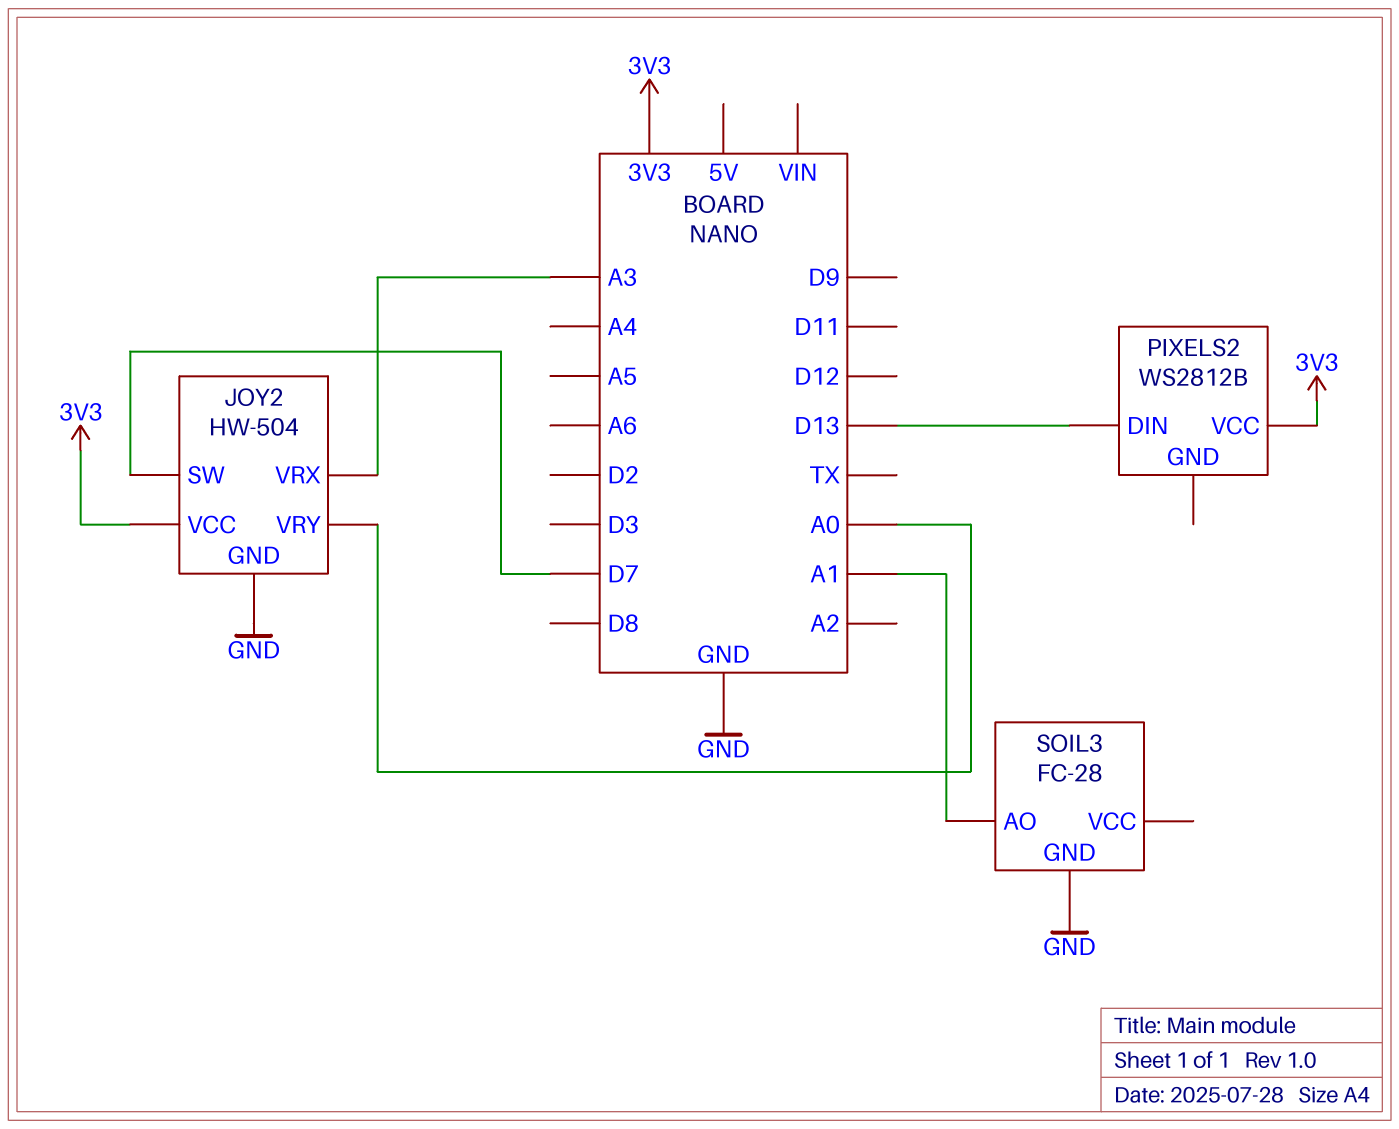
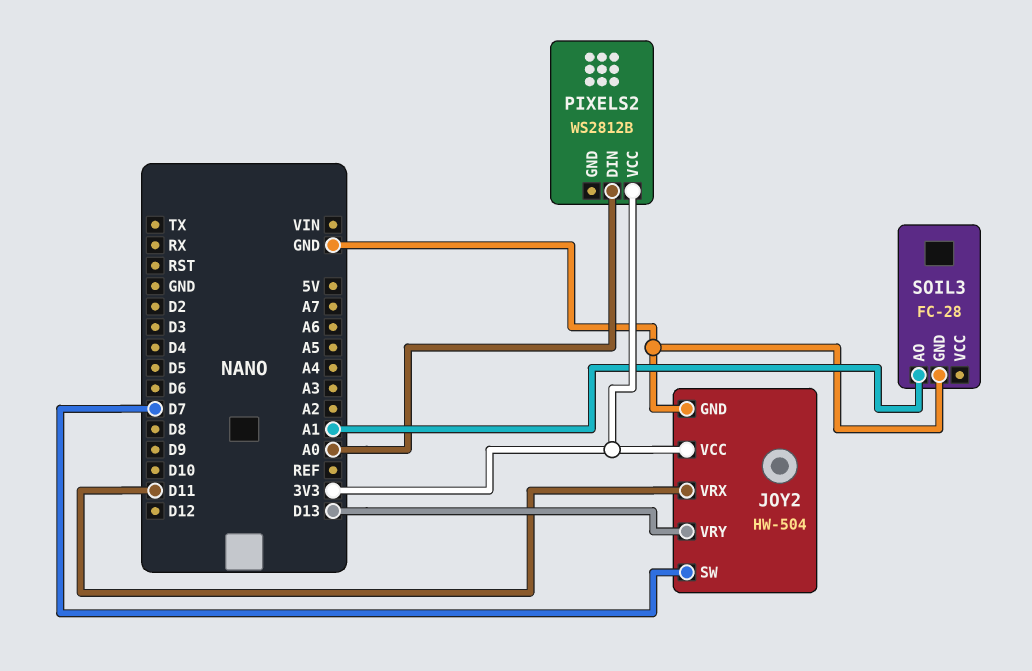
JOY2 pin VRX: A3 -> D11
JOY2 pin VRY: A0 -> D13
PIXELS2 pin DIN: D13 -> A0

